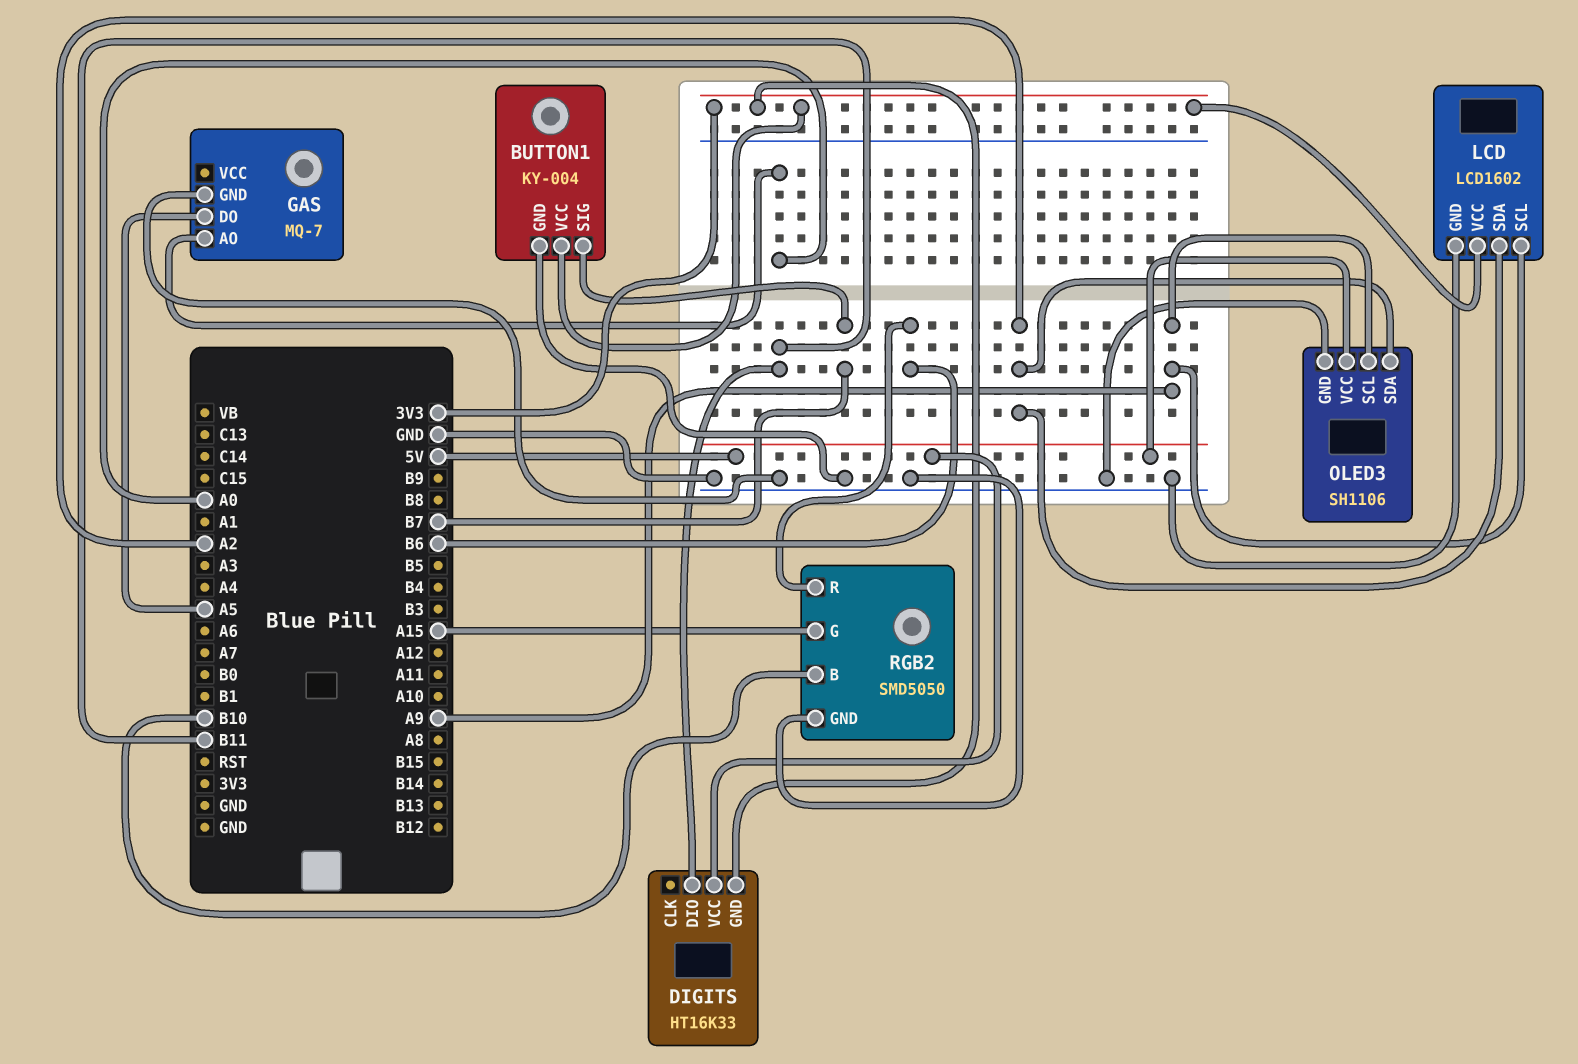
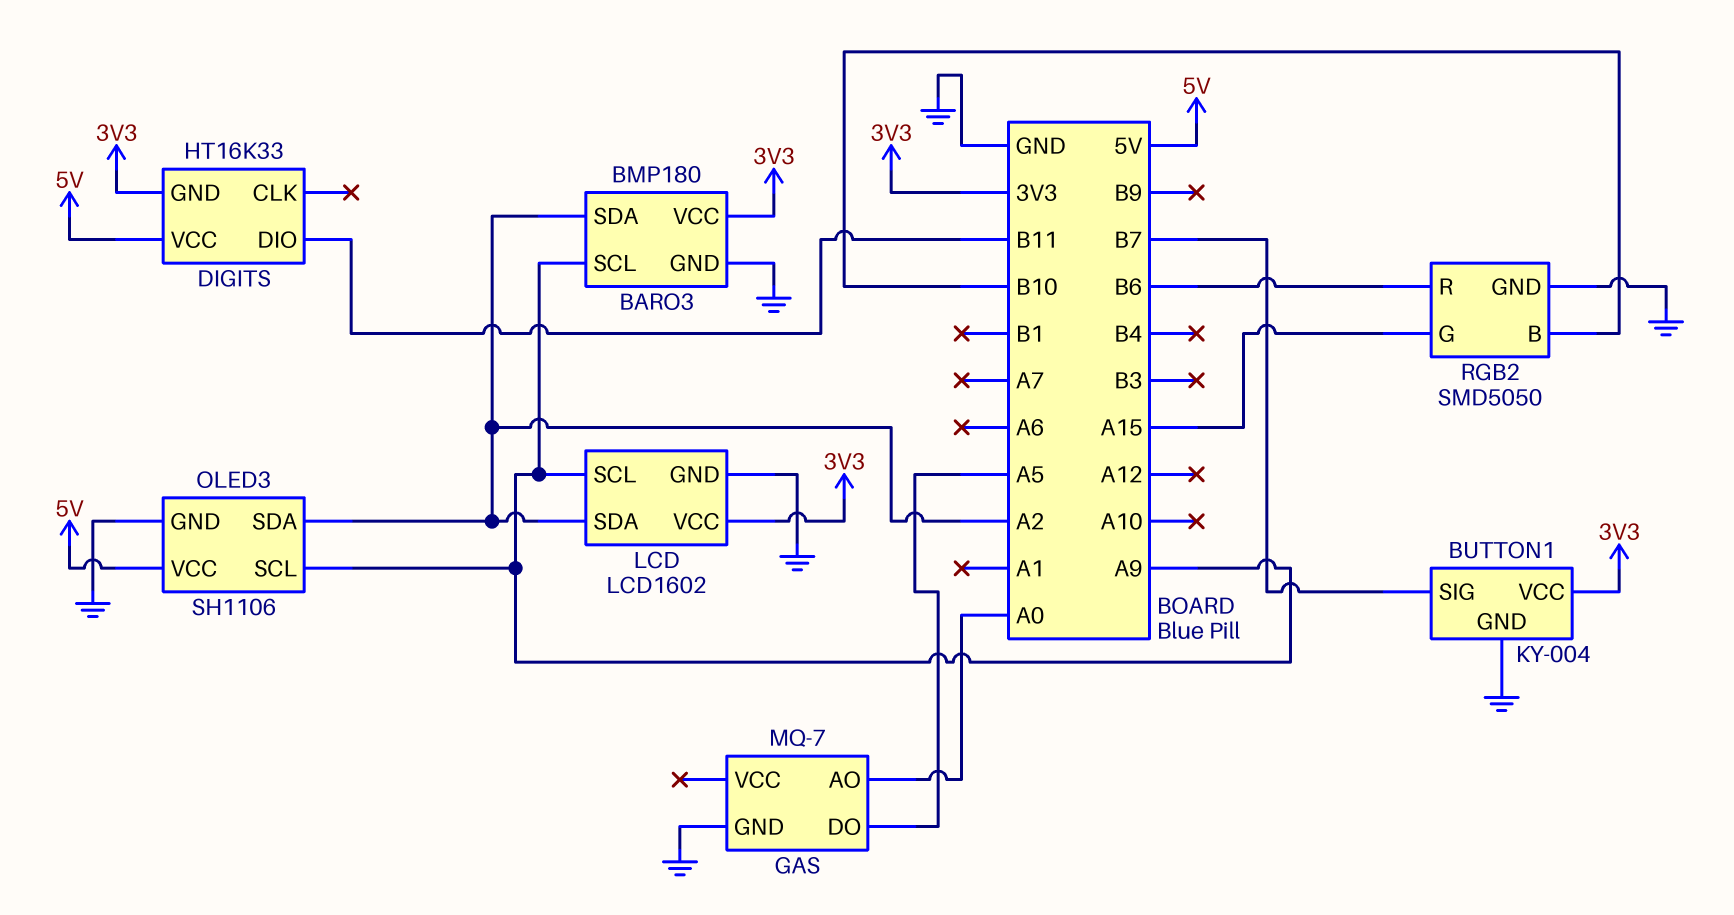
BARO3: none -> BMP180
BARO3 pin GND: none -> GND
BARO3 pin SCL: none -> A9
BARO3 pin SDA: none -> A2
BARO3 pin VCC: none -> 3V3

